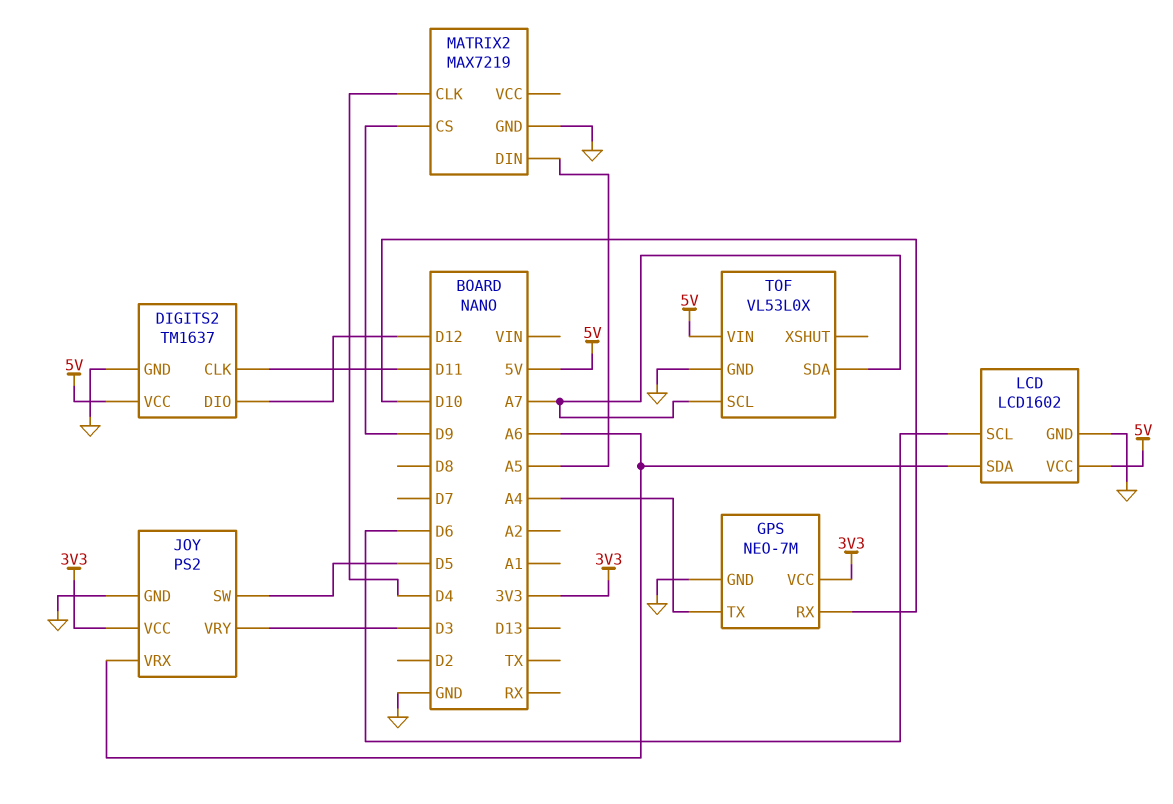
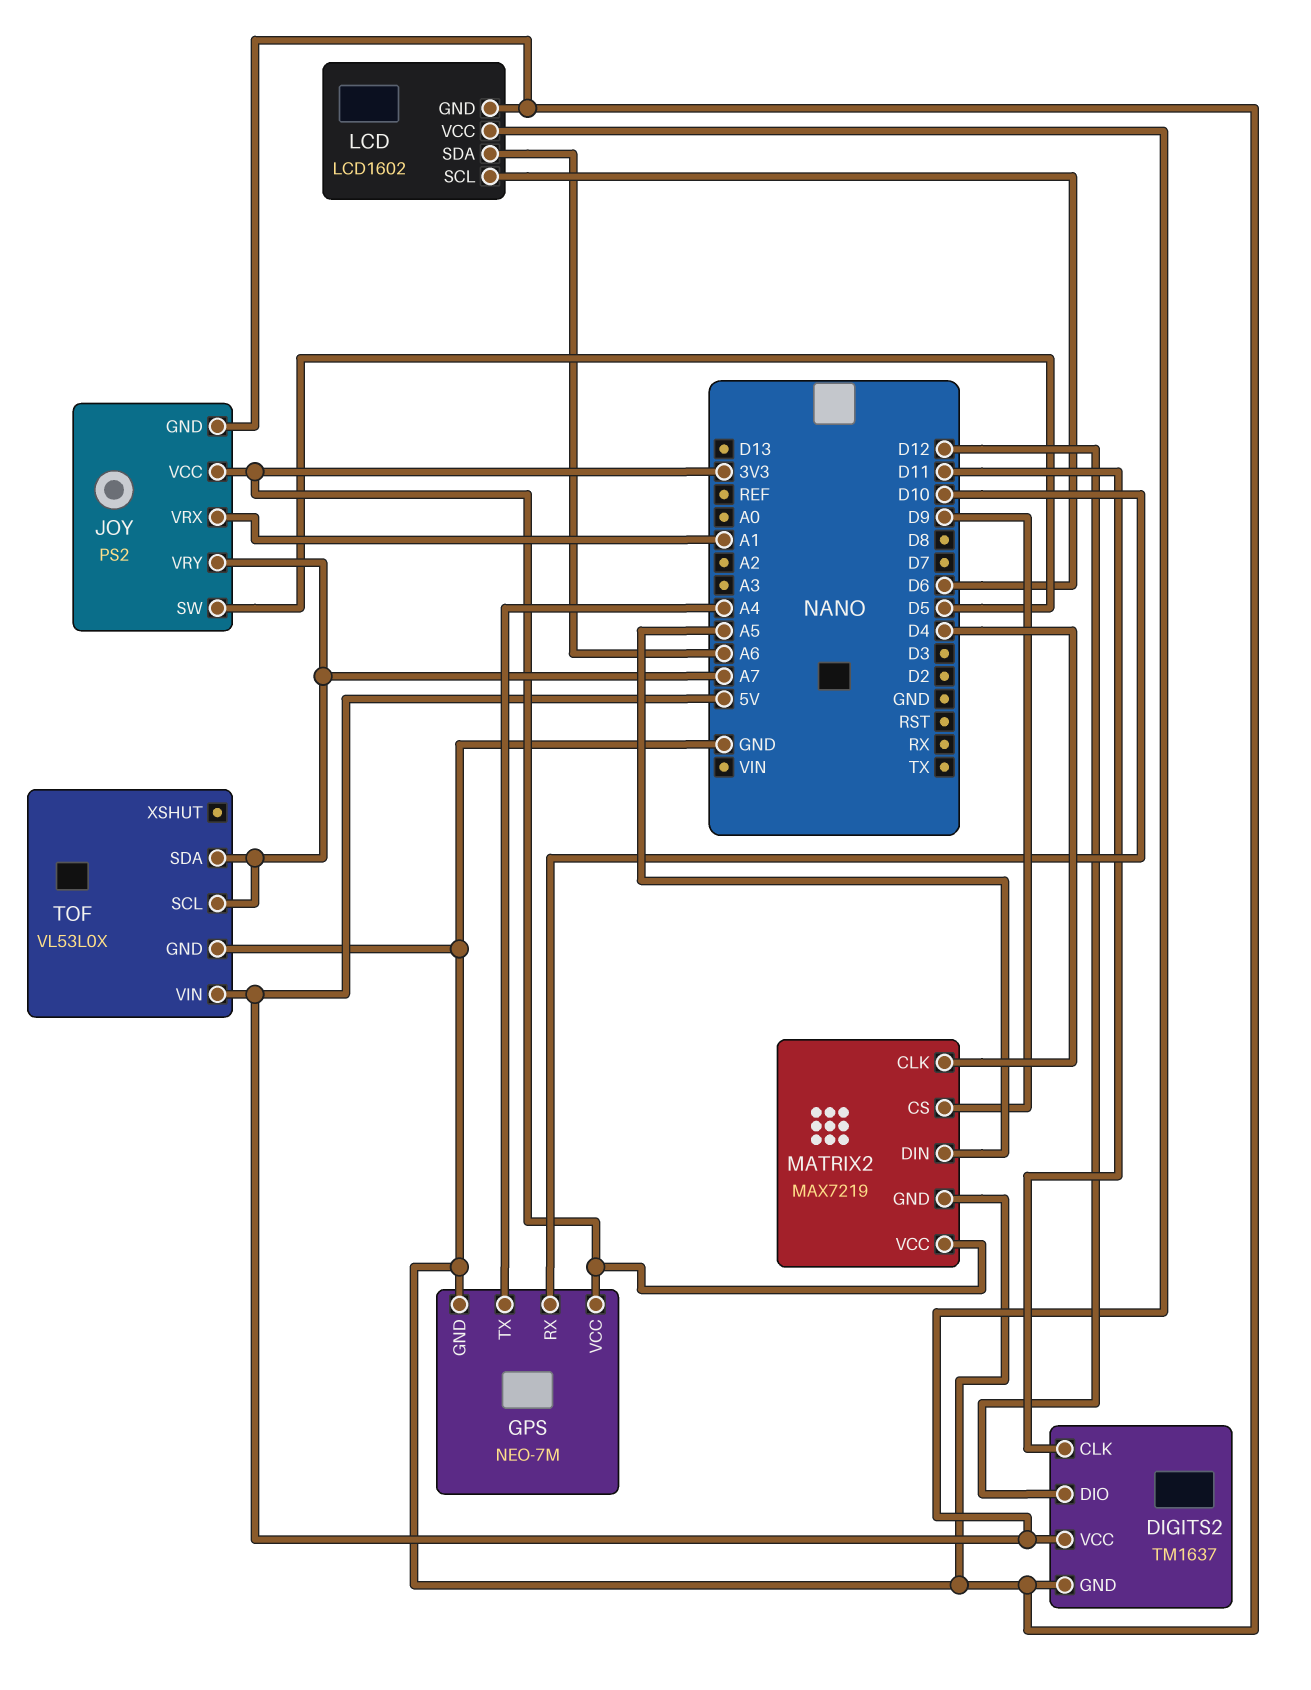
JOY pin VRX: A6 -> A1
JOY pin VRY: D3 -> A7
MATRIX2 pin VCC: none -> 3V3

